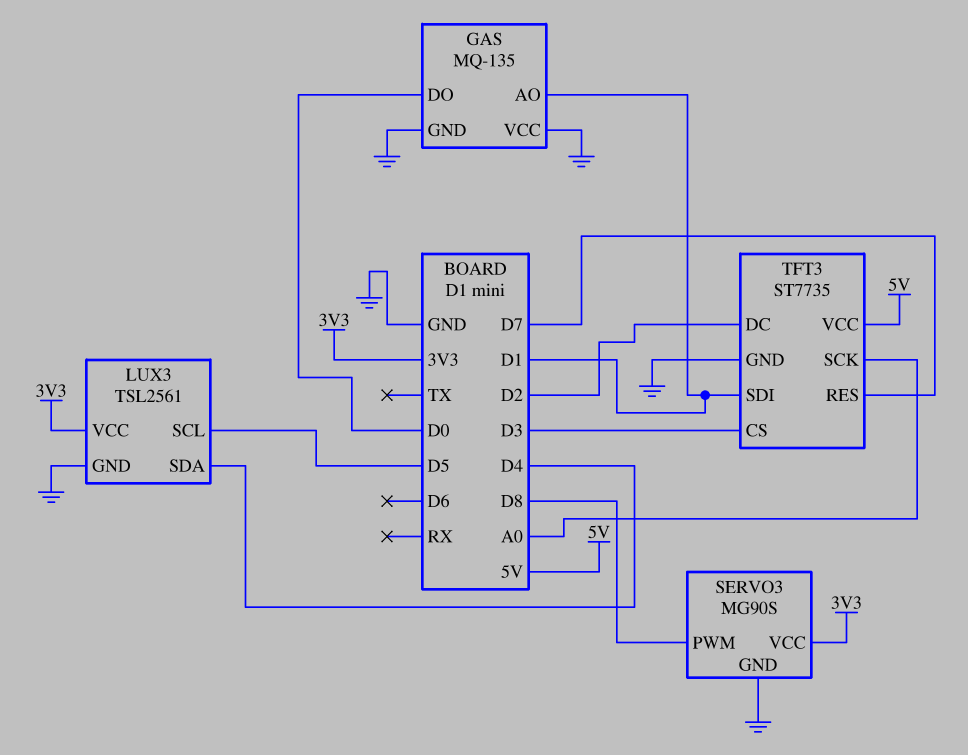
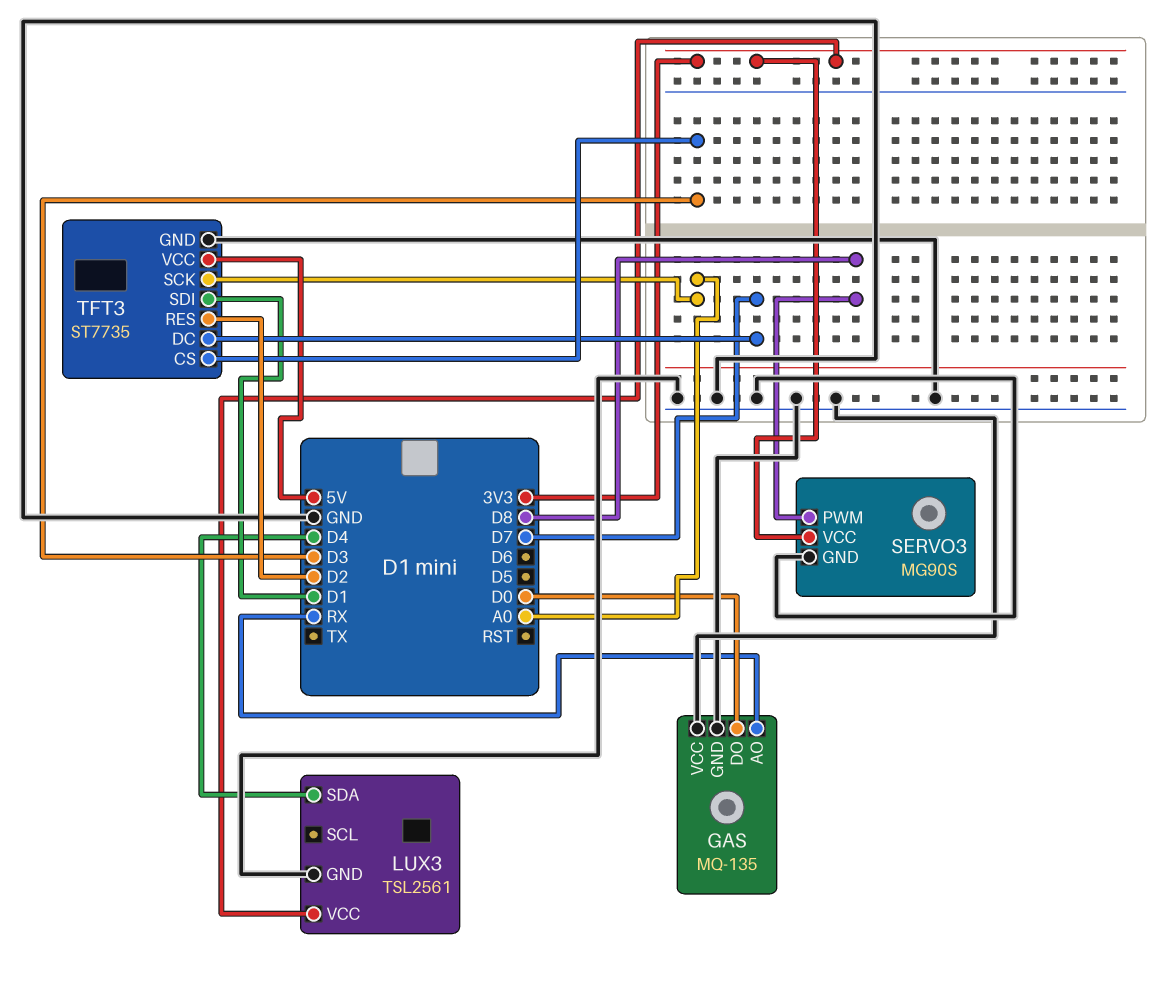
GAS pin AO: D1 -> RX
LUX3 pin SCL: D5 -> none
TFT3 pin DC: D2 -> D7
TFT3 pin RES: D7 -> D2

